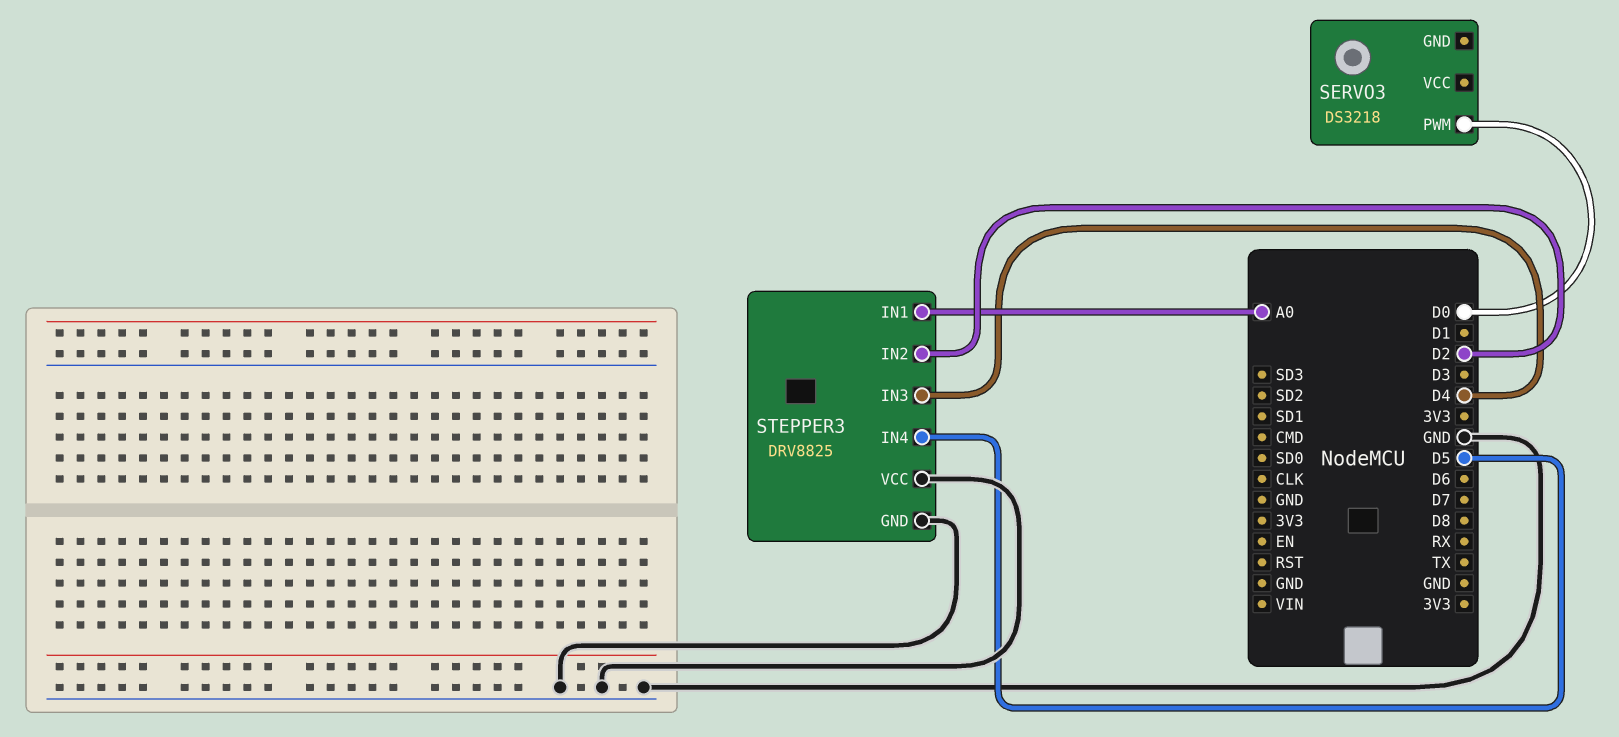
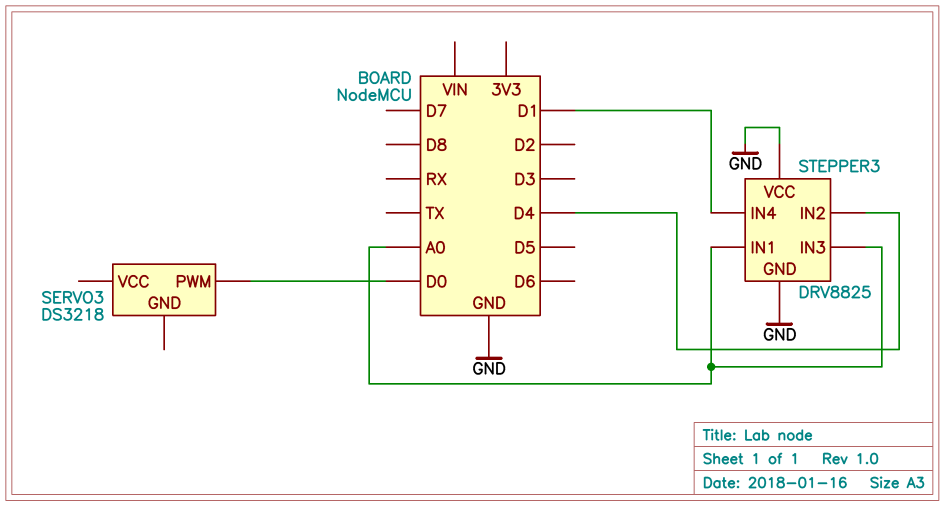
STEPPER3 pin IN2: D2 -> D4
STEPPER3 pin IN3: D4 -> A0
STEPPER3 pin IN4: D5 -> D1

